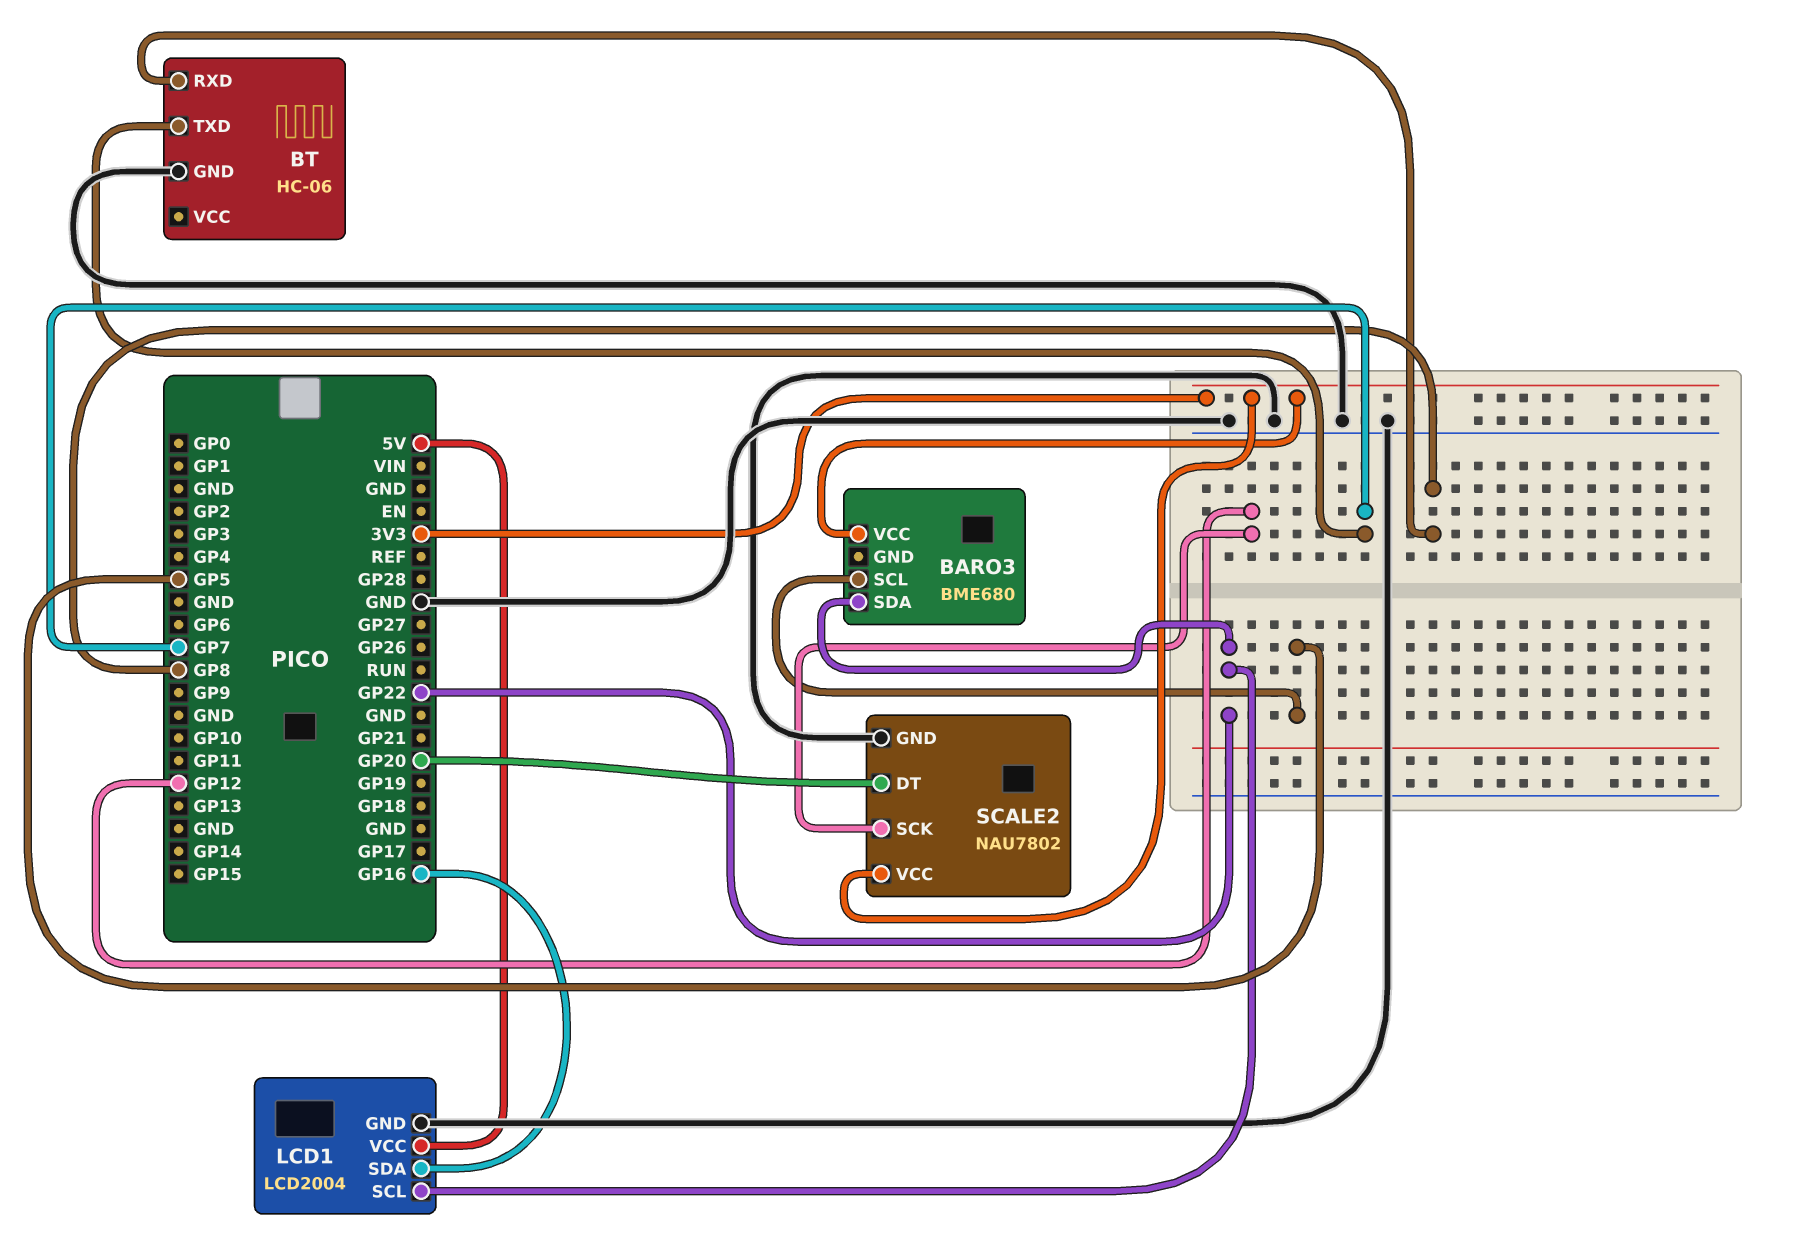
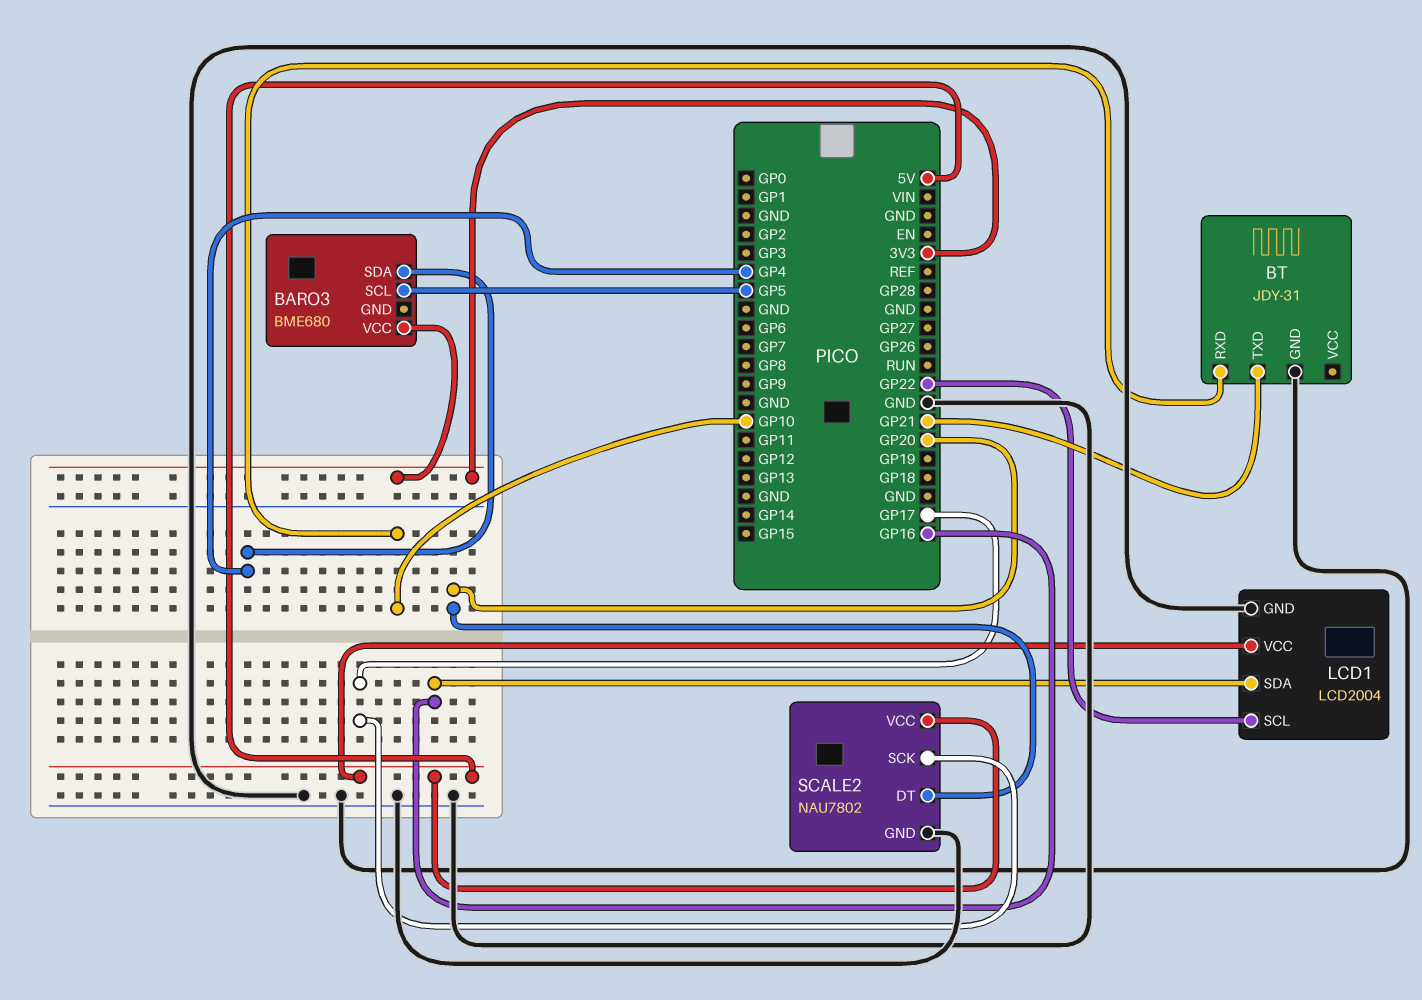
BARO3 pin SDA: GP22 -> GP4
BT: HC-06 -> JDY-31
BT pin RXD: GP8 -> GP10
BT pin TXD: GP7 -> GP21
SCALE2 pin SCK: GP12 -> GP17
SCALE2 pin VCC: 3V3 -> 5V

